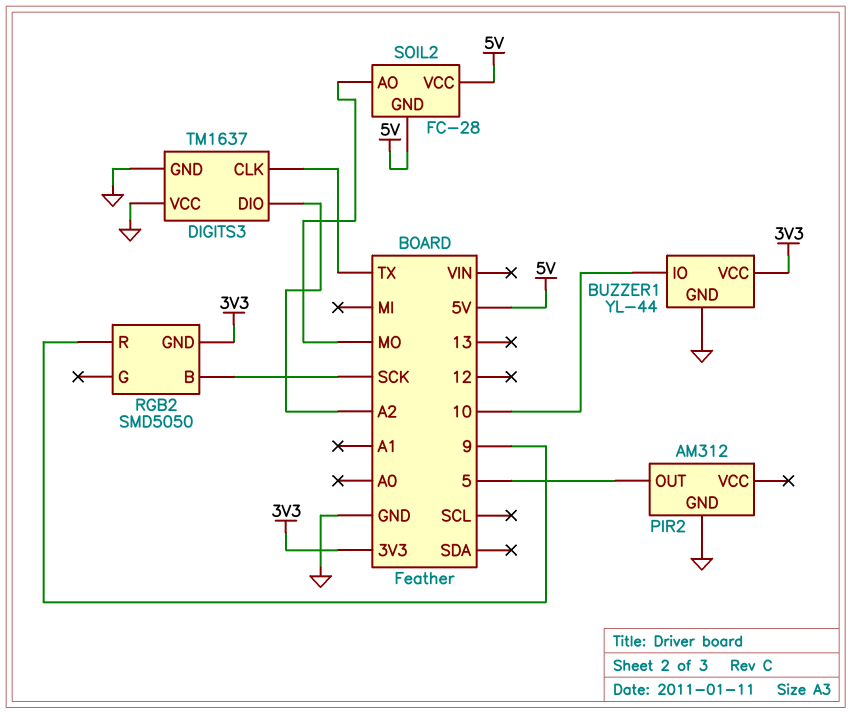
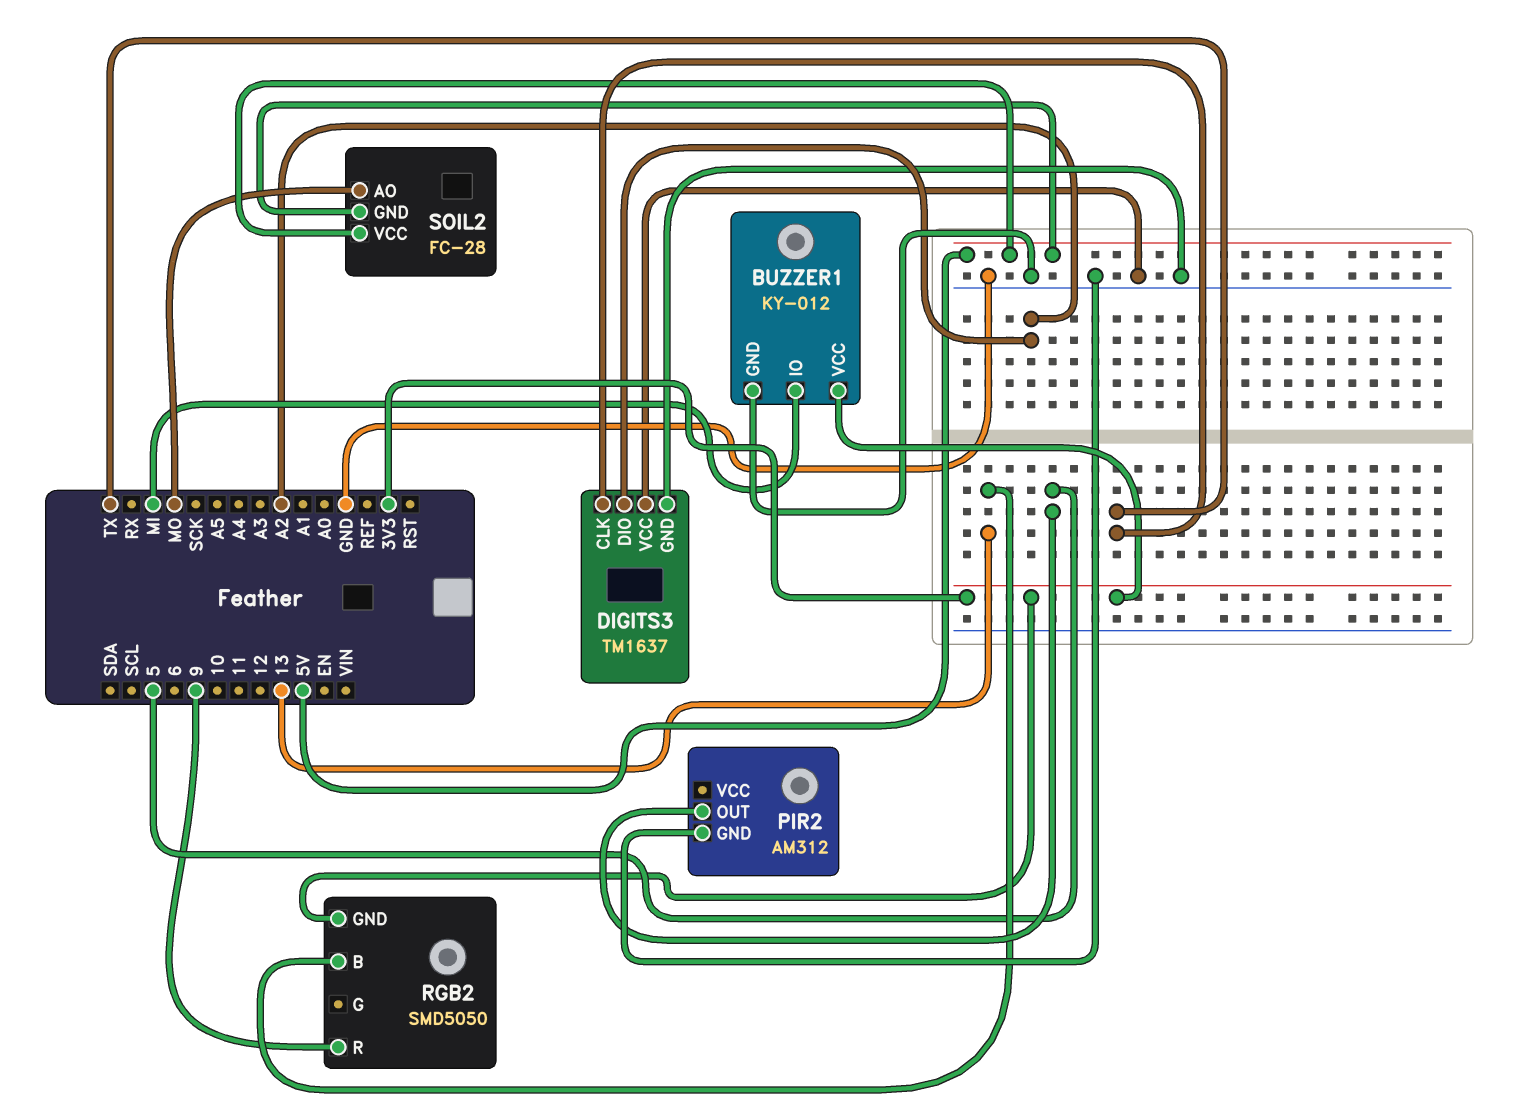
BUZZER1: YL-44 -> KY-012
BUZZER1 pin IO: 10 -> MI
RGB2 pin B: SCK -> 13

